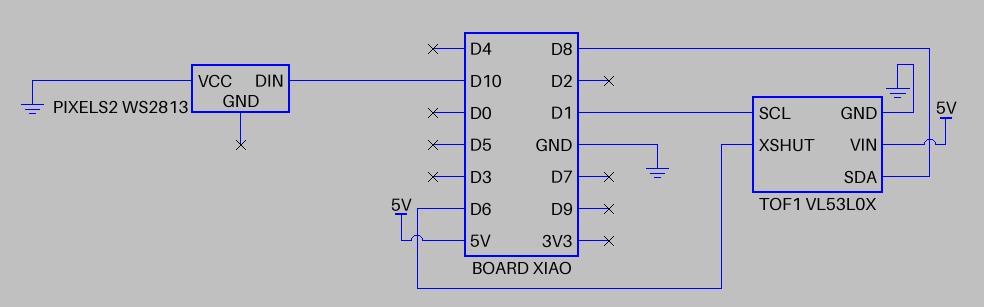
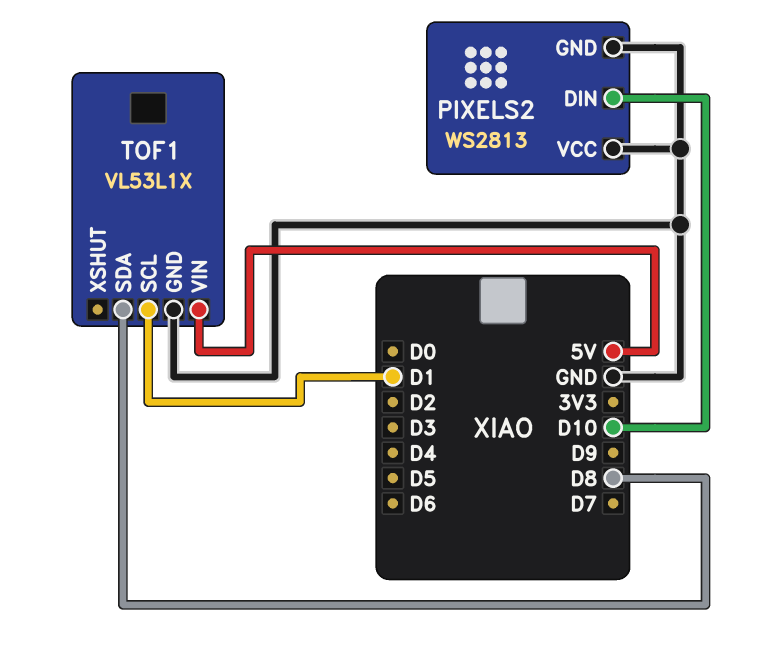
PIXELS2 pin GND: none -> GND
TOF1: VL53L0X -> VL53L1X
TOF1 pin XSHUT: D6 -> none

